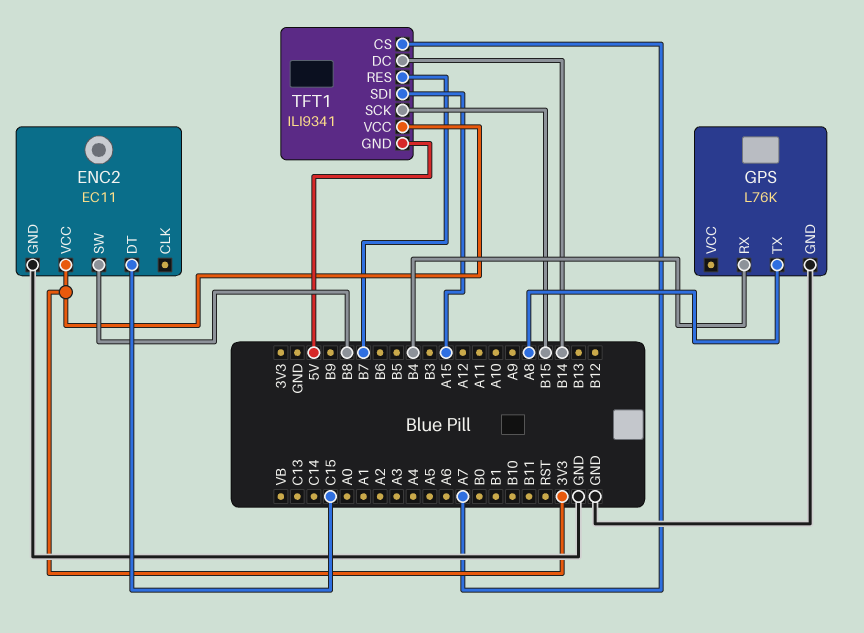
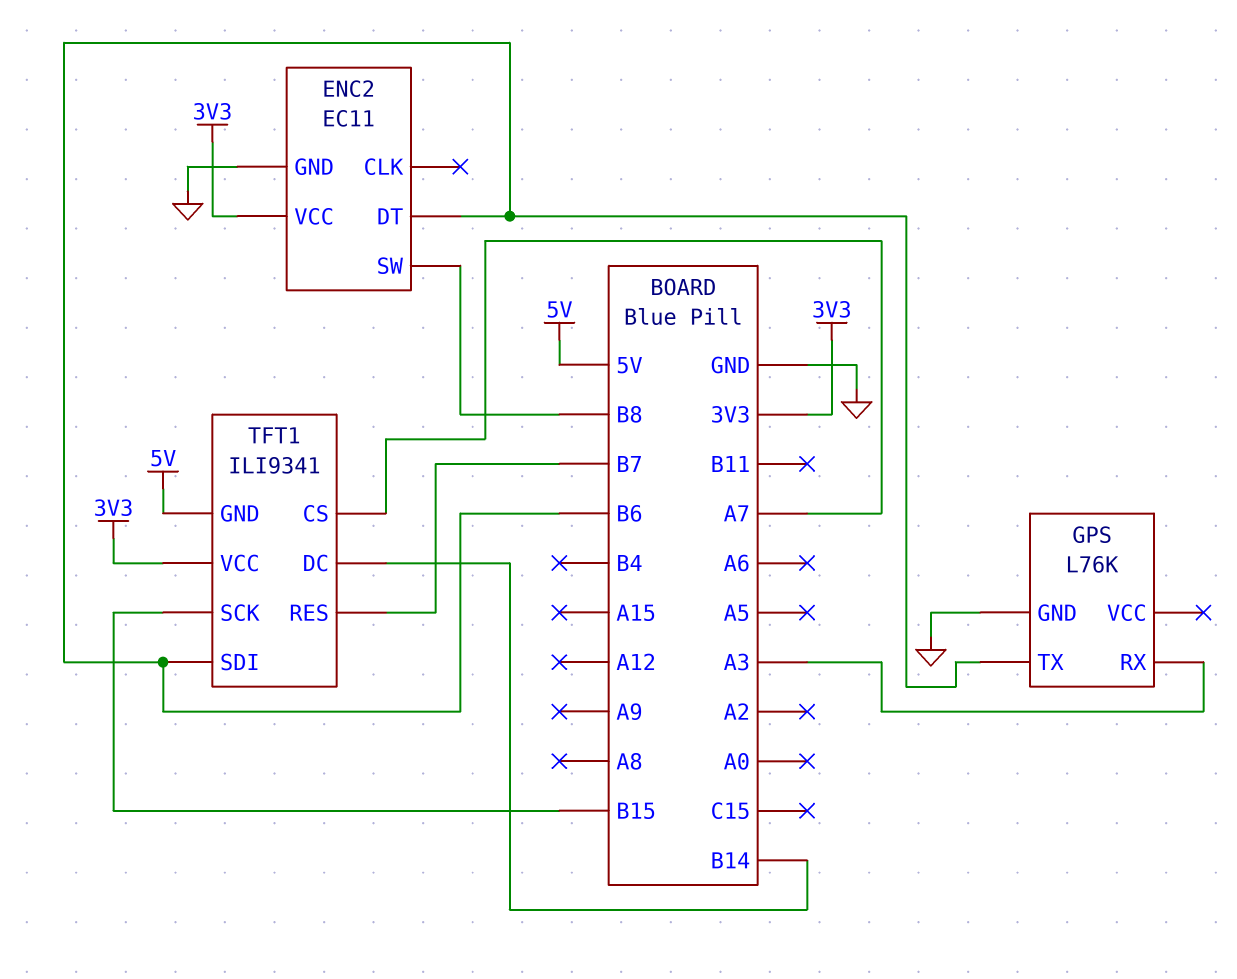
ENC2 pin DT: C15 -> B6
GPS pin RX: B4 -> A3
GPS pin TX: A8 -> B6
TFT1 pin SDI: A15 -> B6

